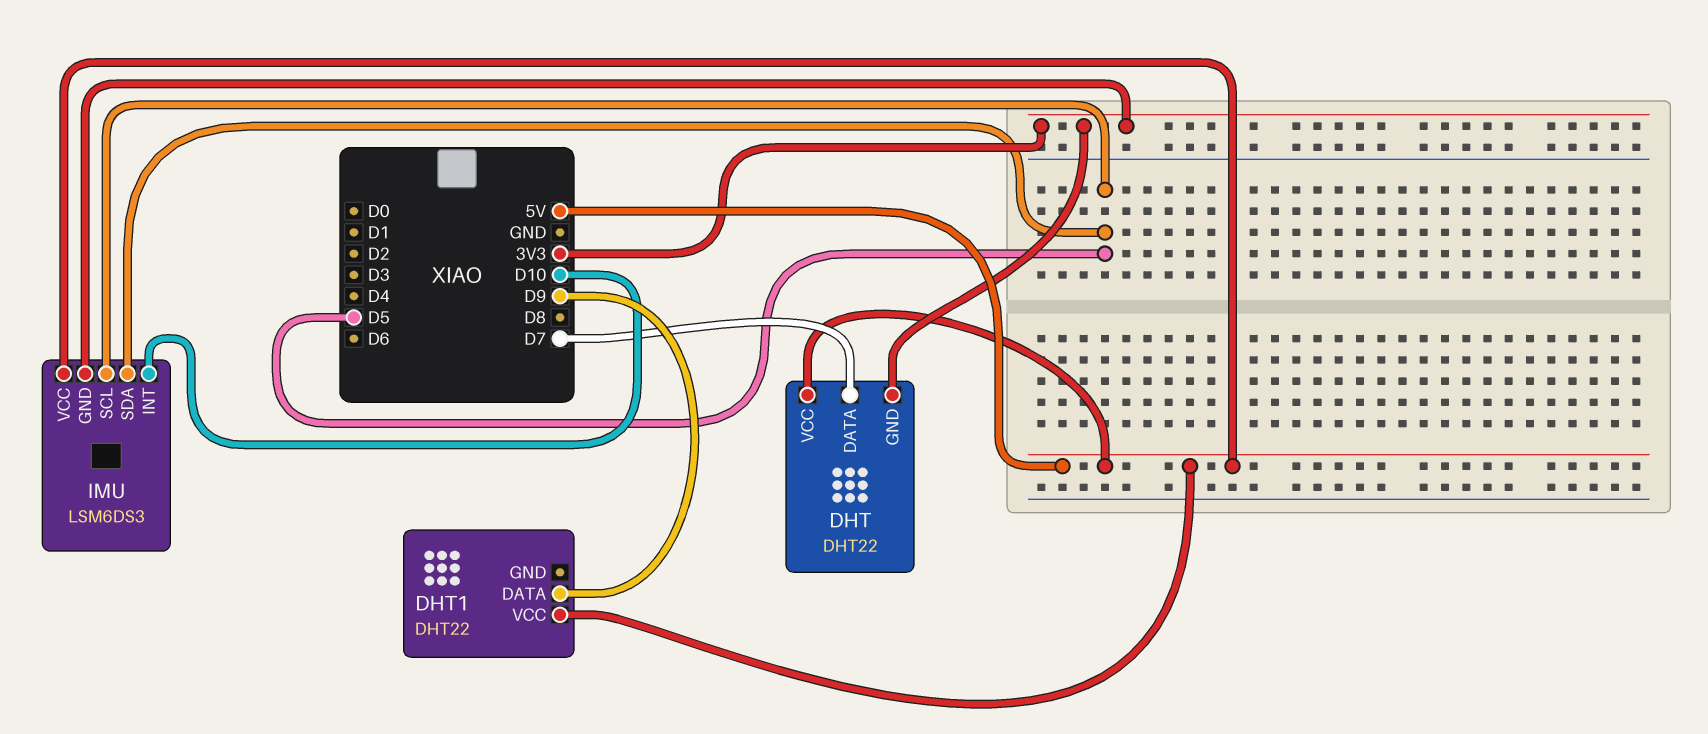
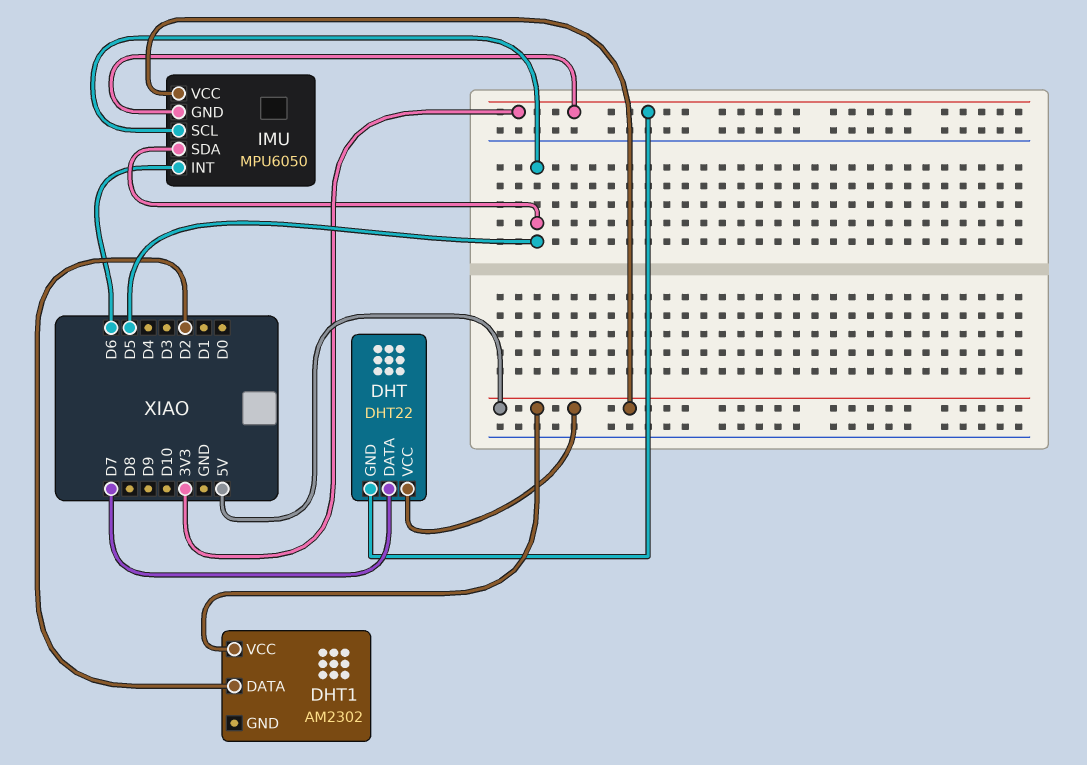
DHT1: DHT22 -> AM2302
DHT1 pin DATA: D9 -> D2
IMU: LSM6DS3 -> MPU6050
IMU pin INT: D10 -> D6

